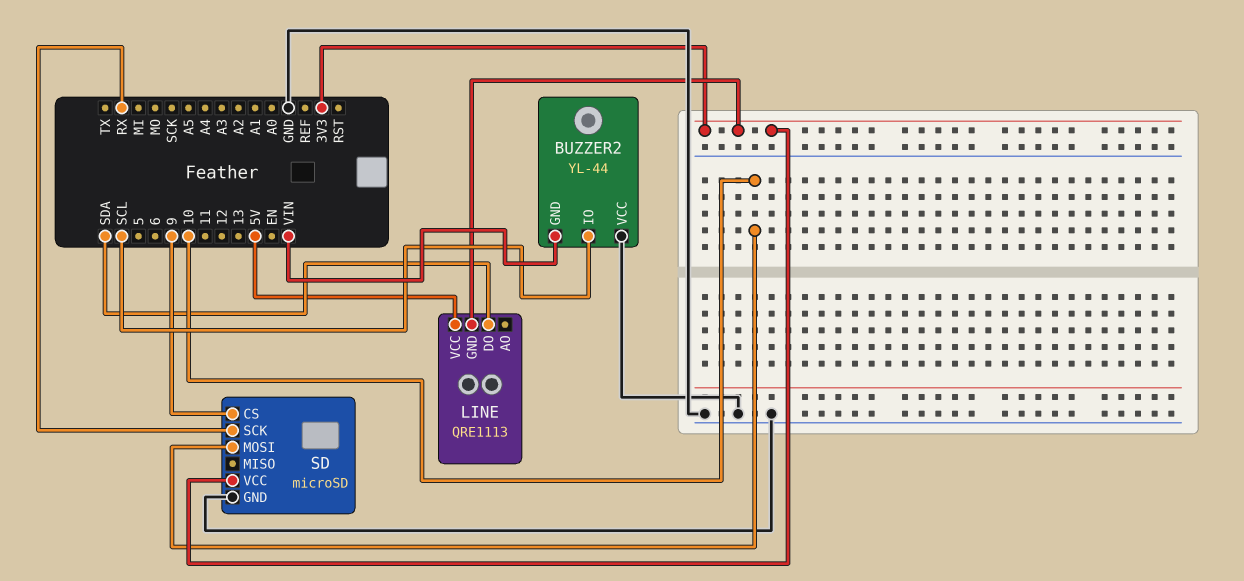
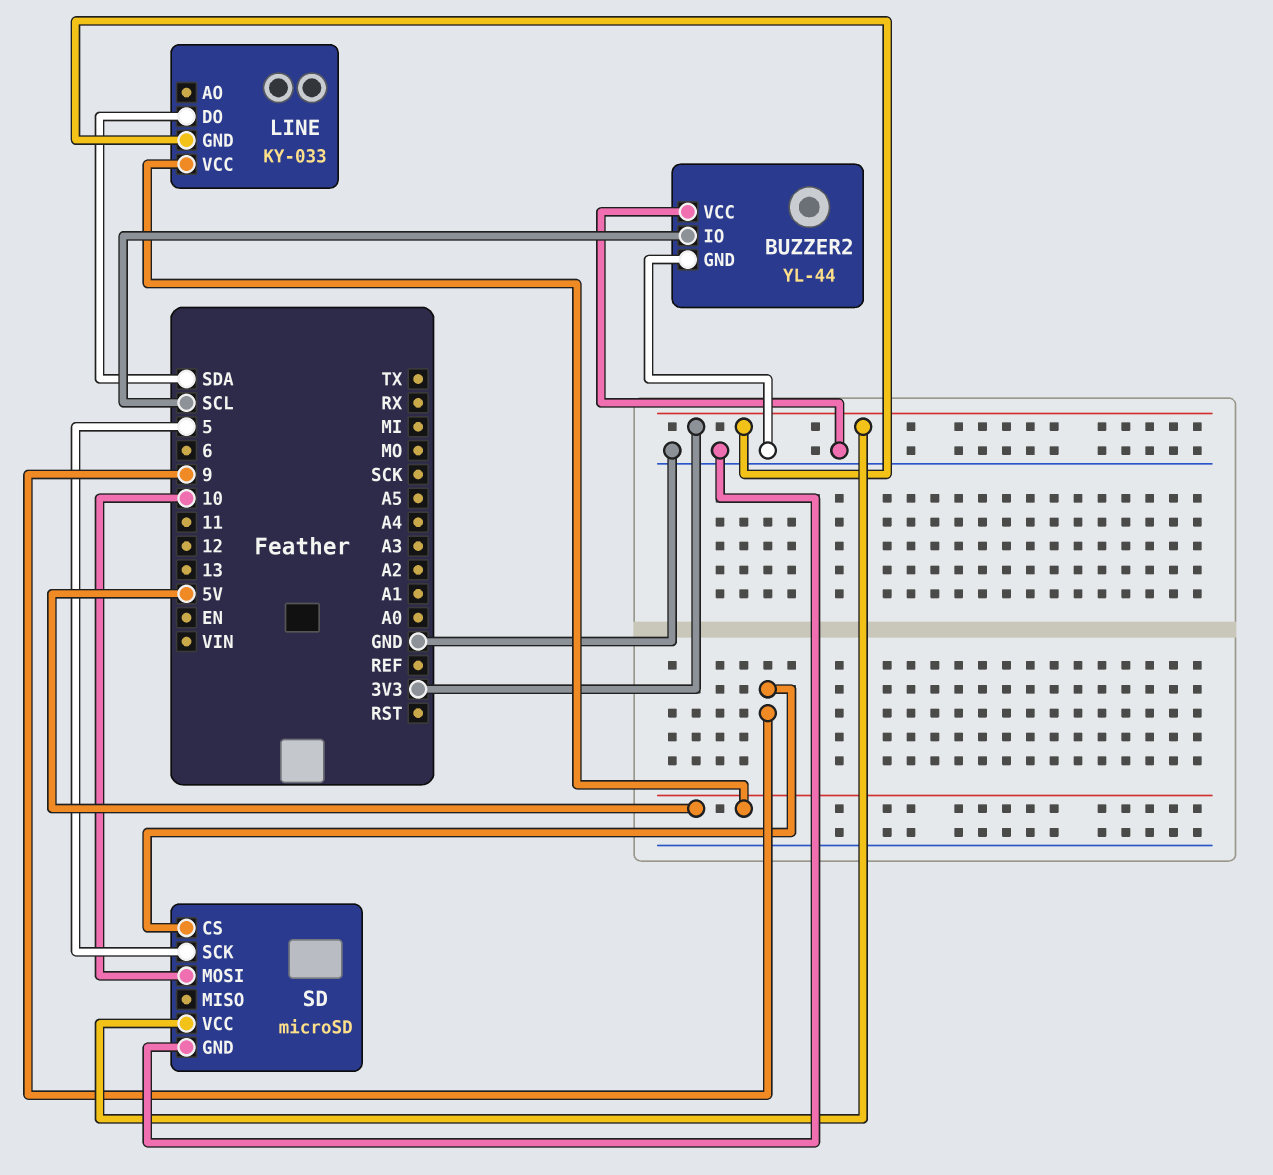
BUZZER2 pin GND: VIN -> GND
LINE: QRE1113 -> KY-033
SD pin SCK: RX -> 5

